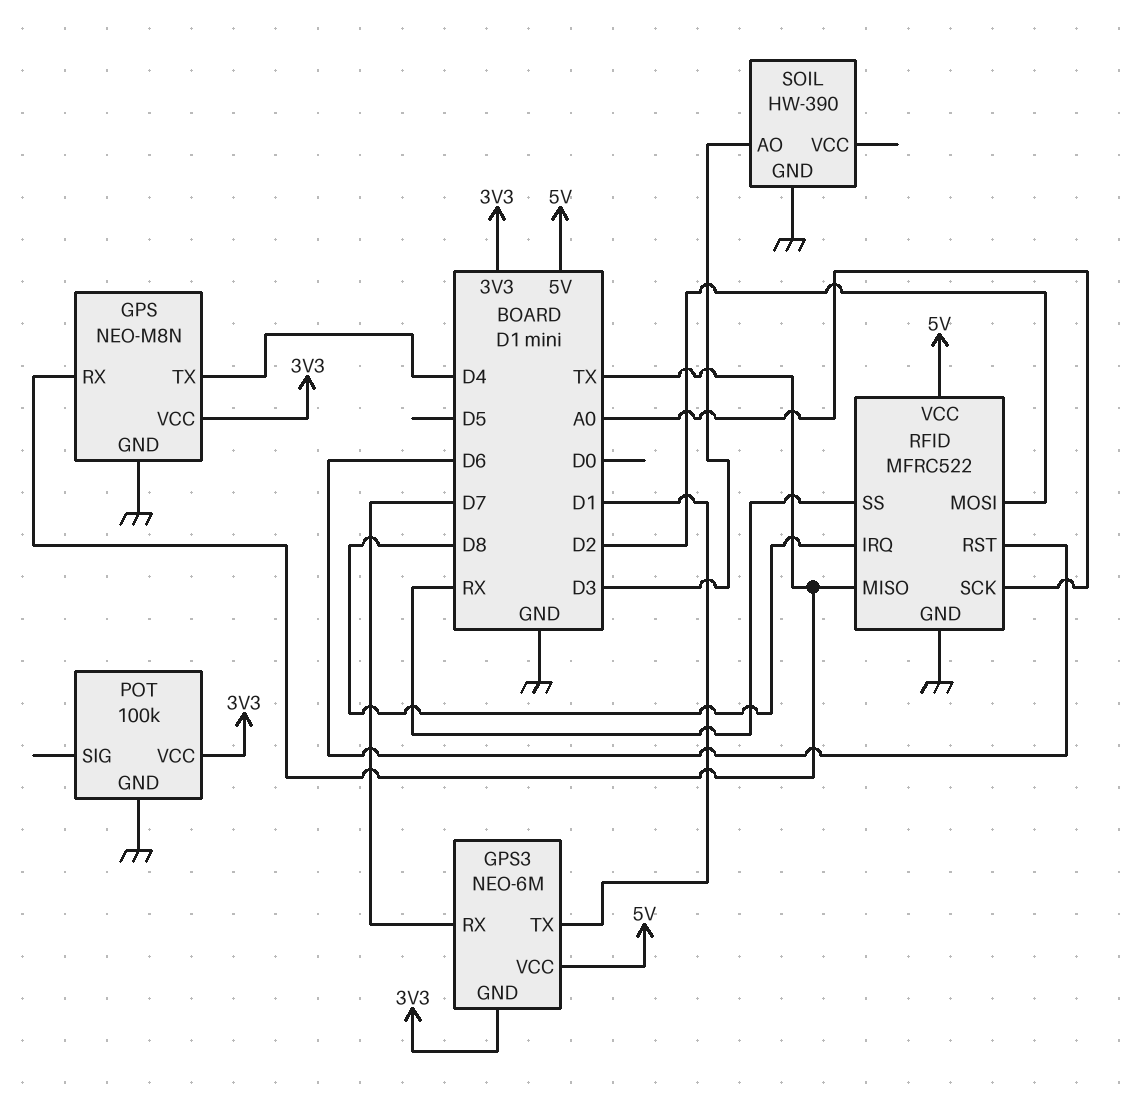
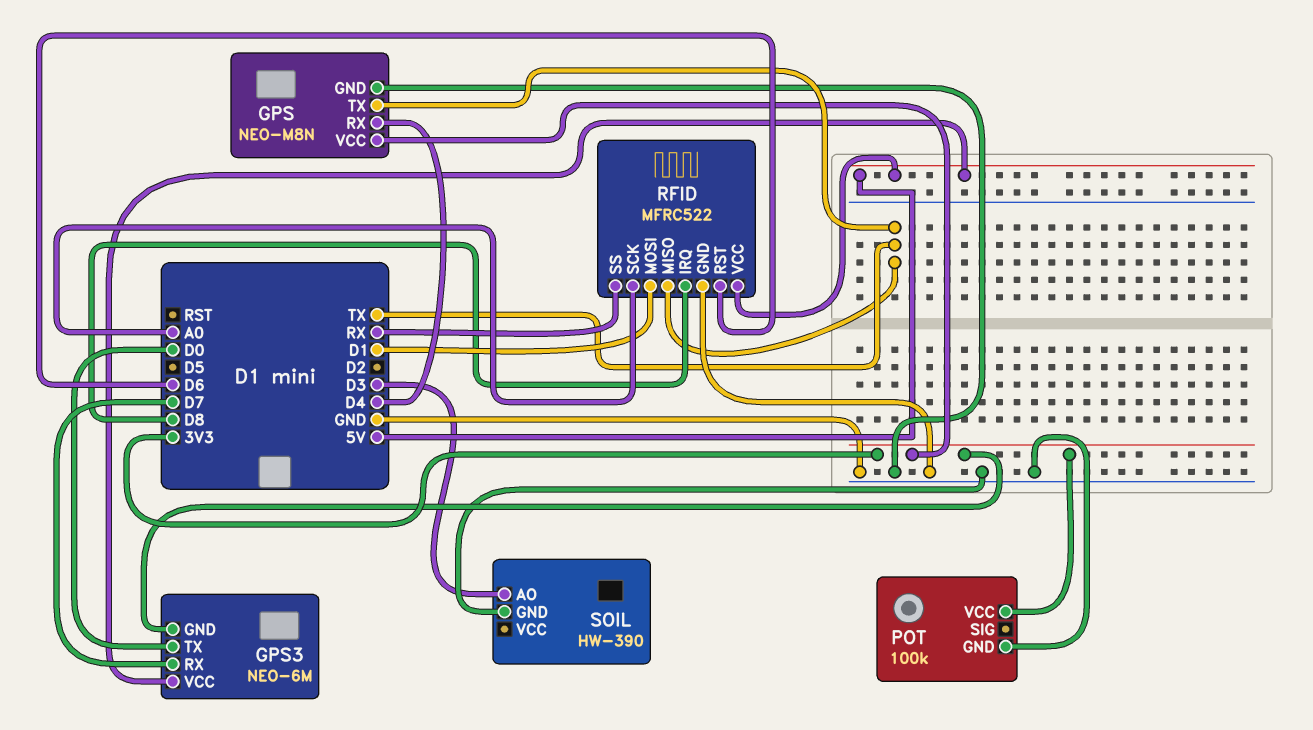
GPS pin RX: TX -> D4
GPS pin TX: D4 -> TX
GPS3 pin TX: D1 -> D0
RFID pin MOSI: D2 -> D1

